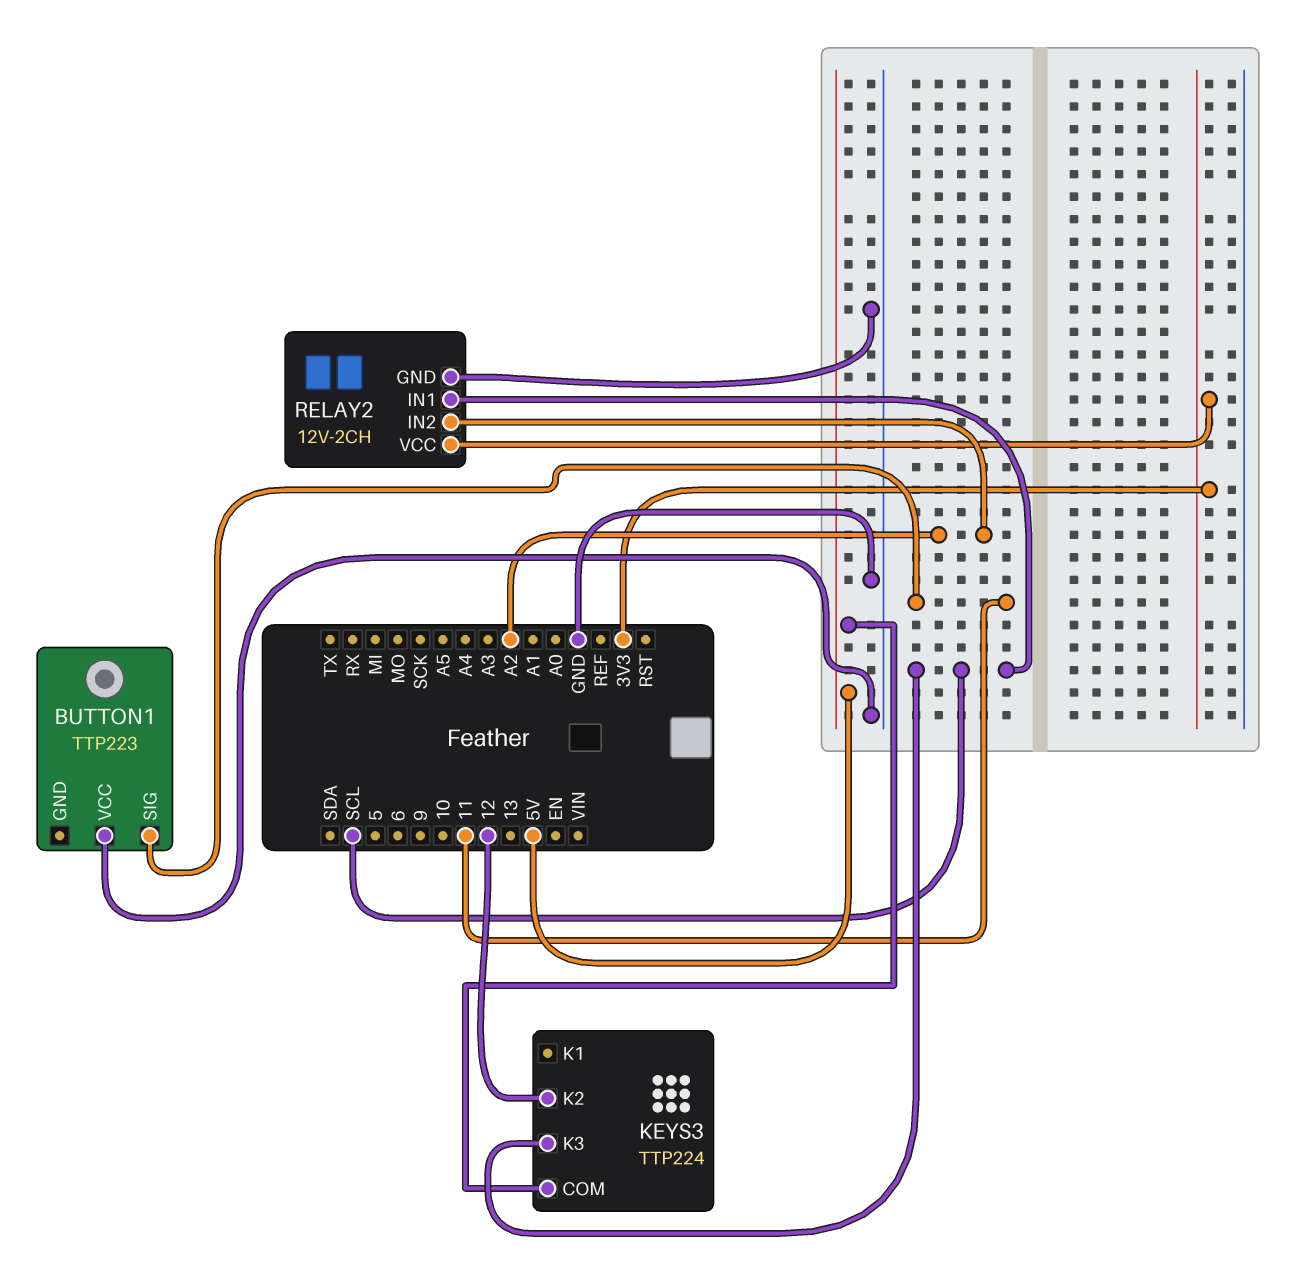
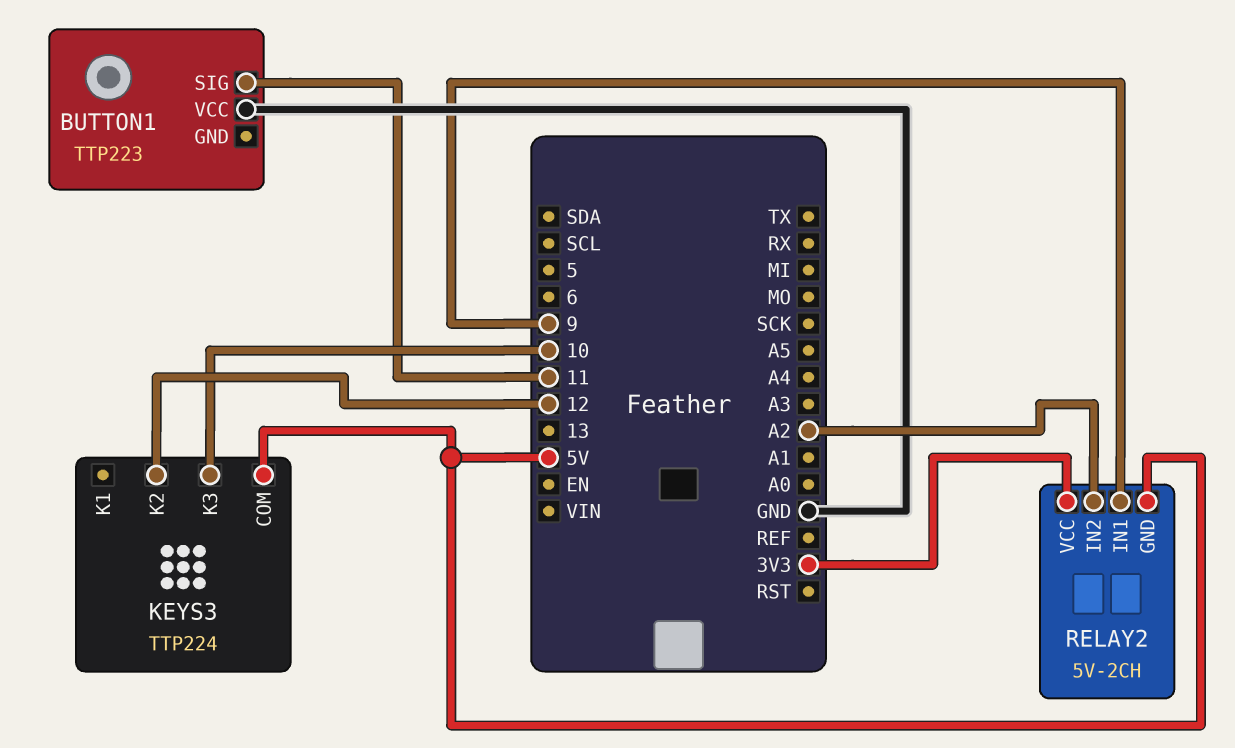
KEYS3 pin K3: SCL -> 10
RELAY2: 12V-2CH -> 5V-2CH
RELAY2 pin GND: GND -> 5V
RELAY2 pin IN1: SCL -> 9

